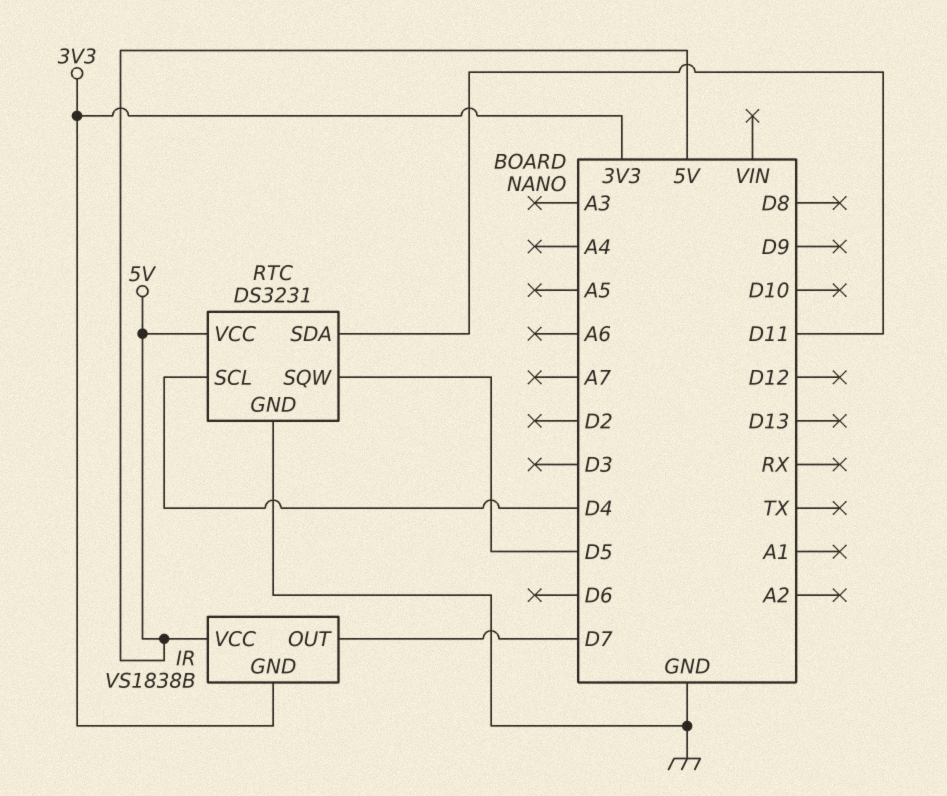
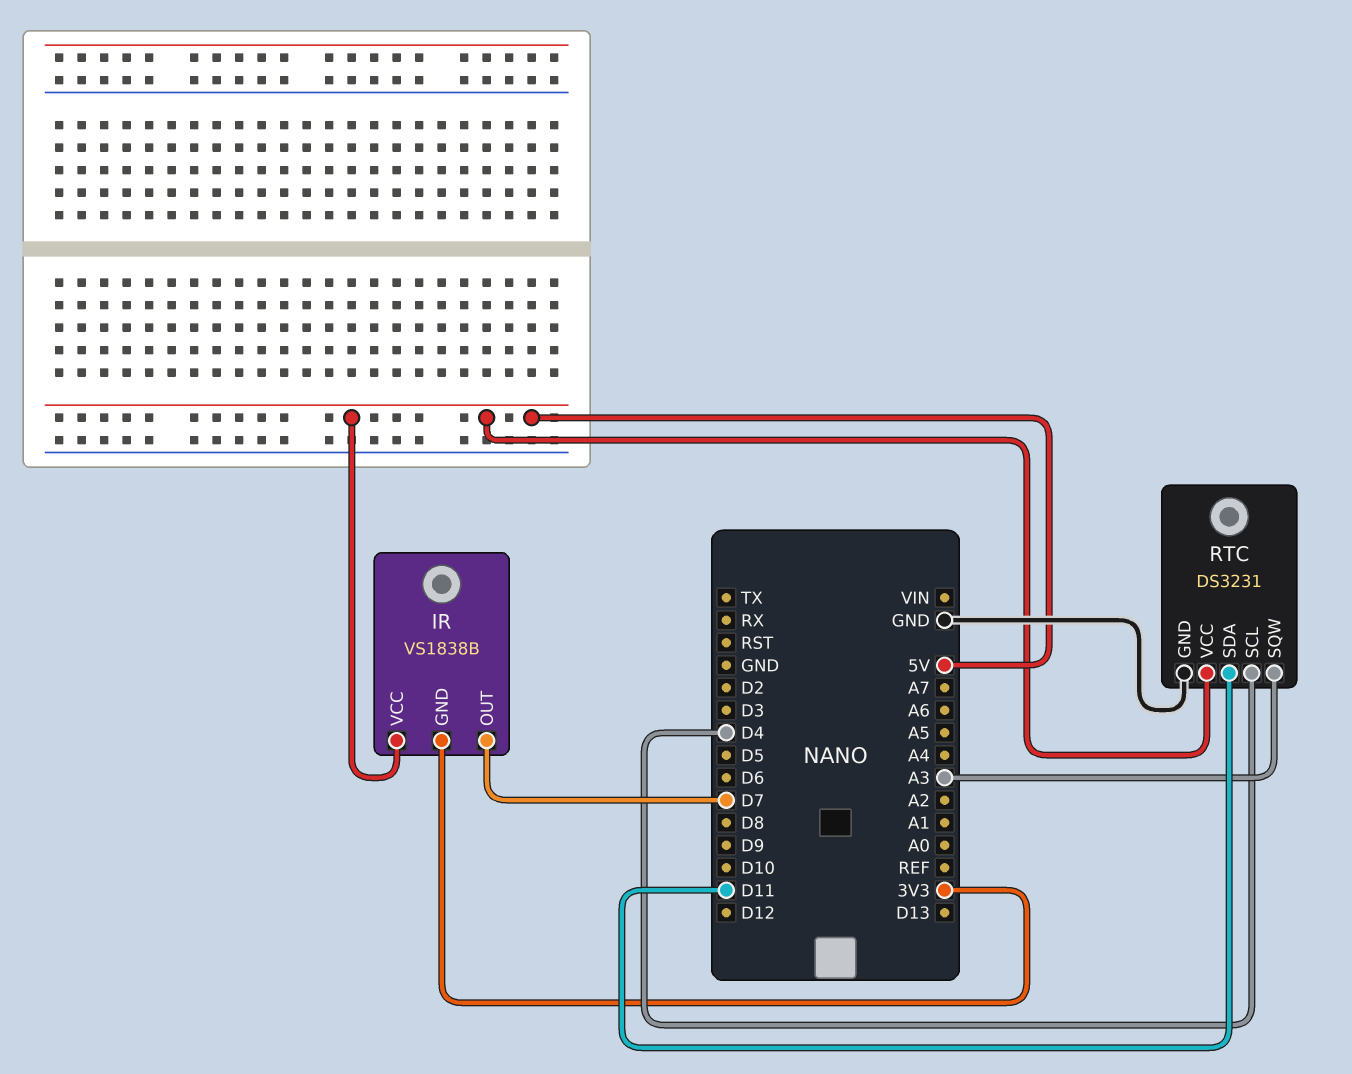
RTC pin SQW: D5 -> A3

